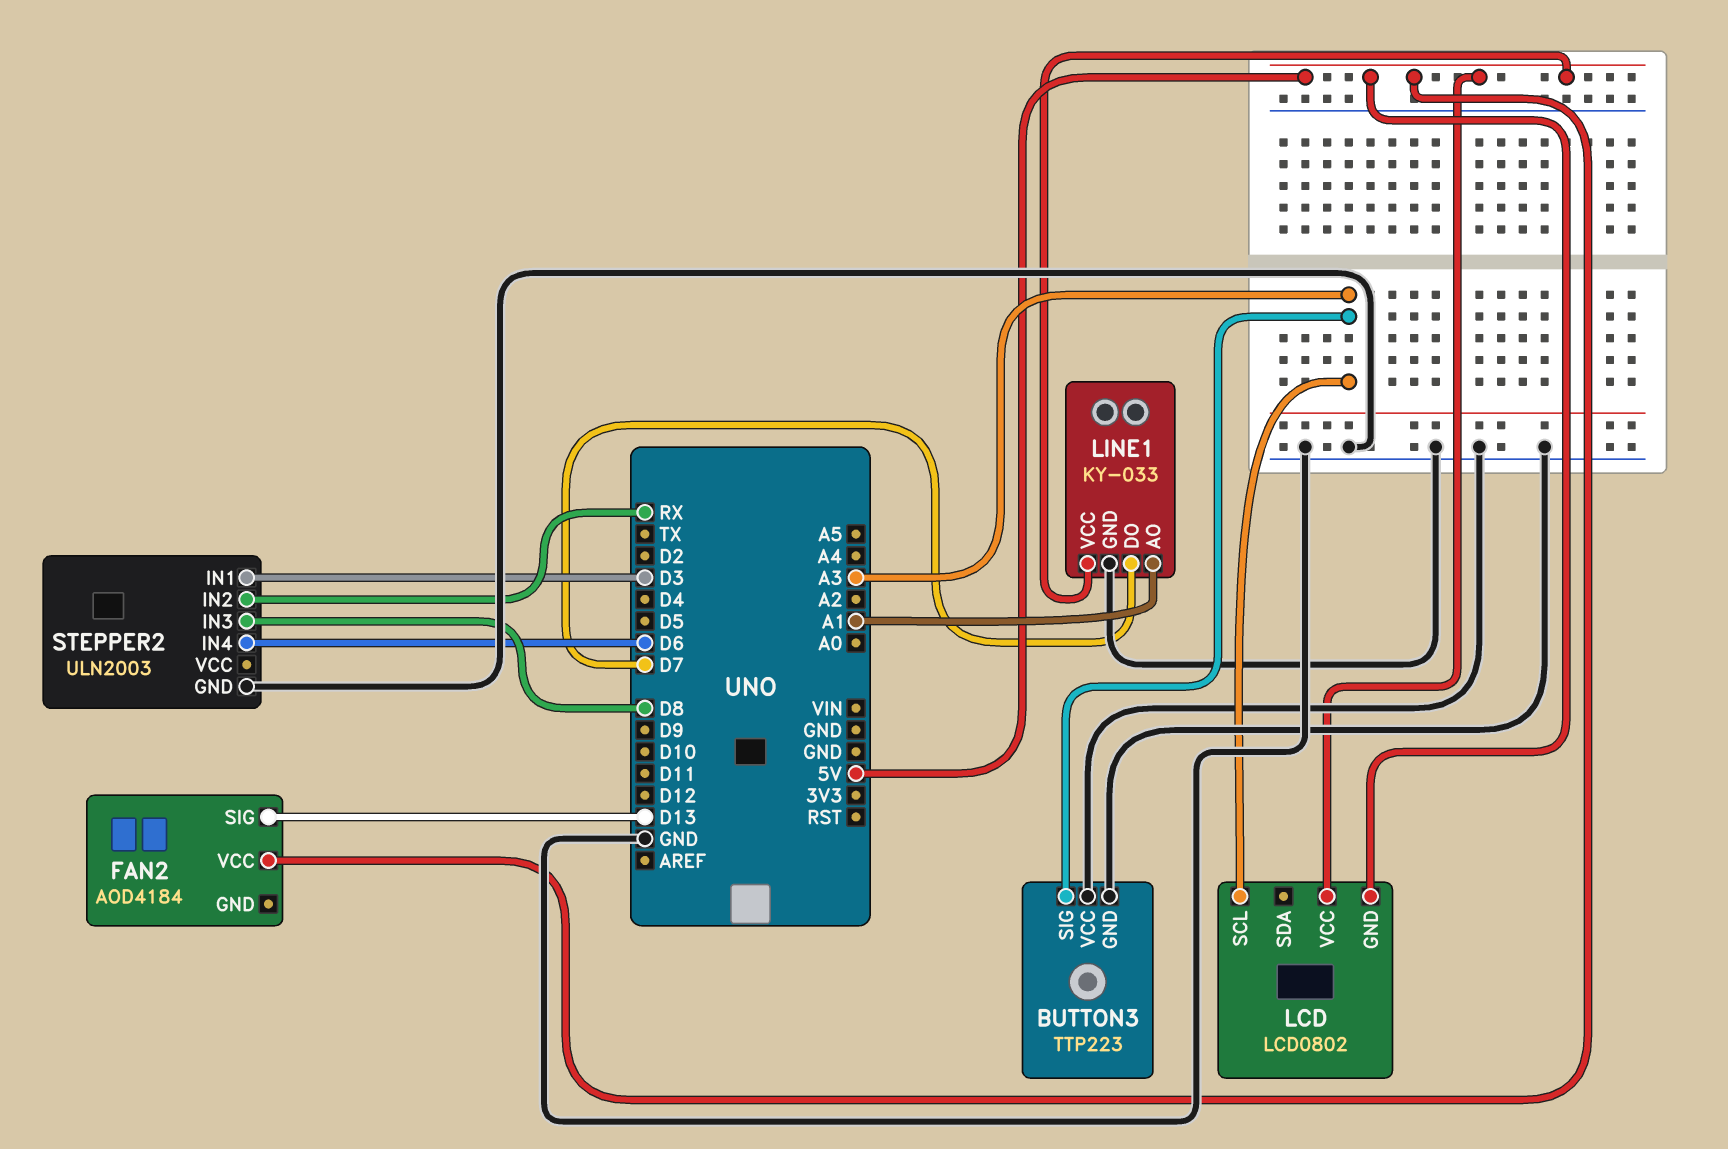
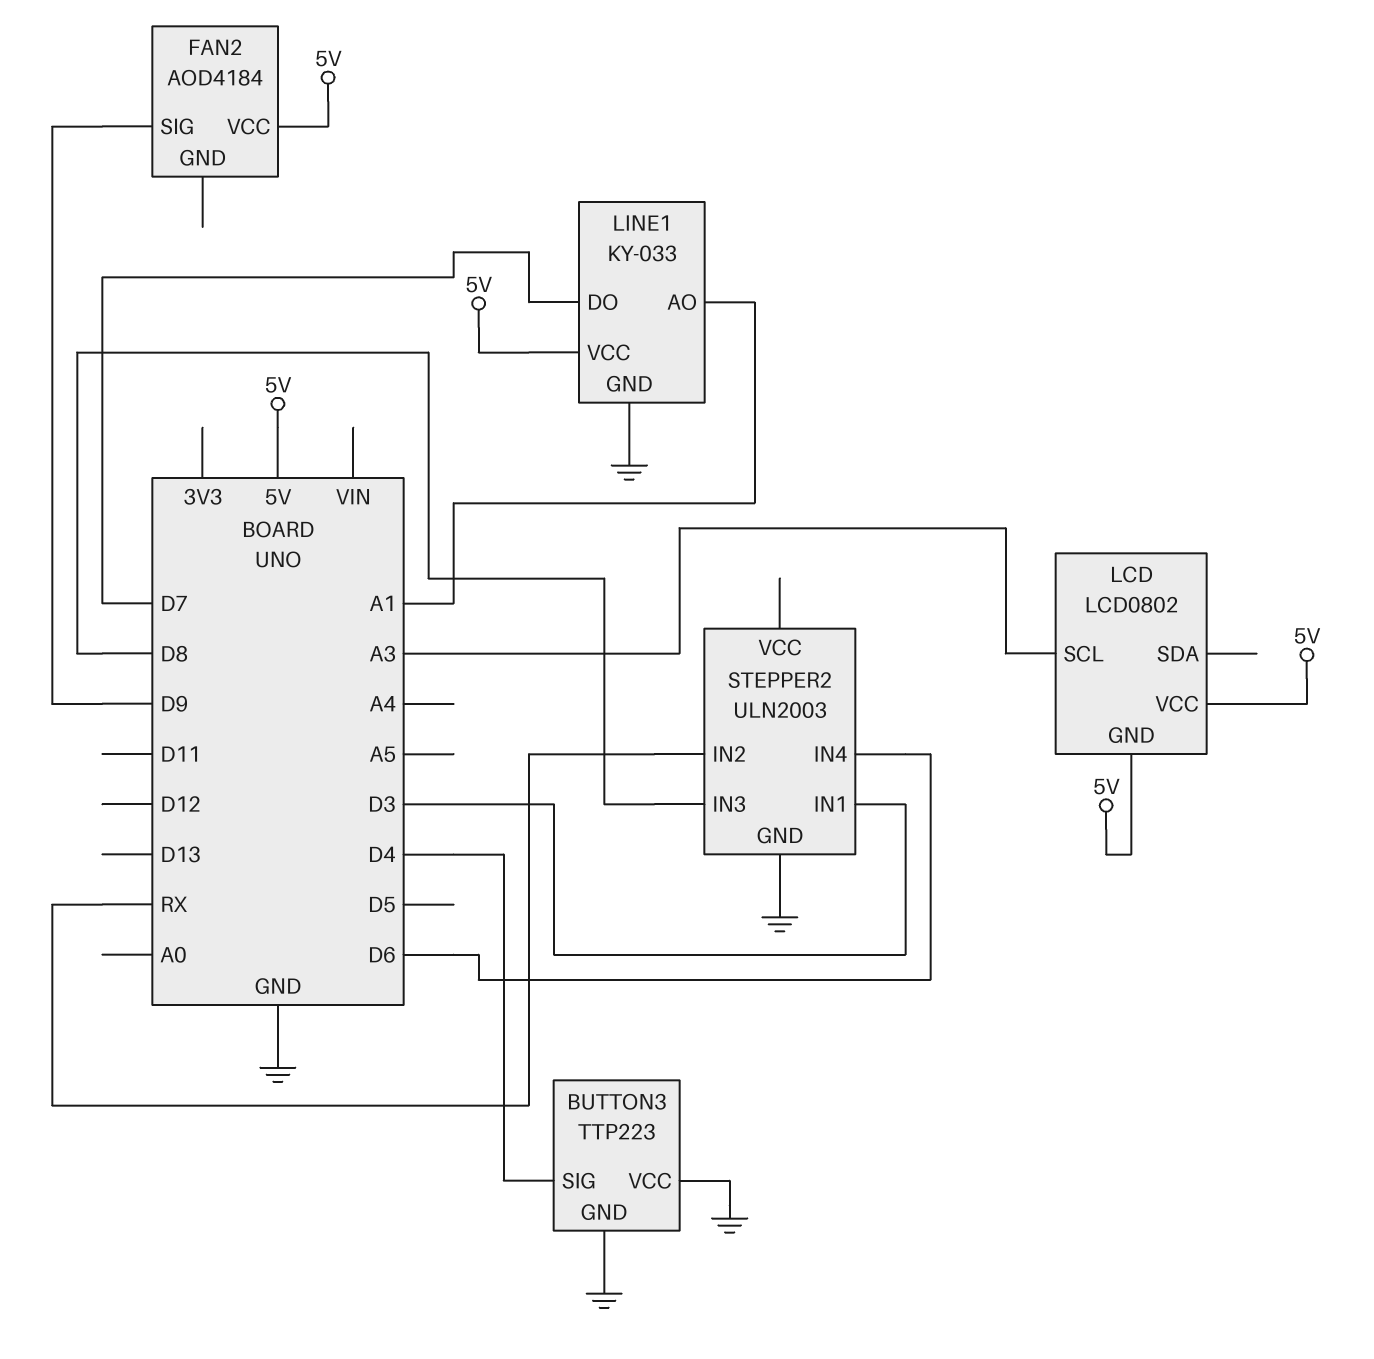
BUTTON3 pin SIG: A3 -> D4
FAN2 pin SIG: D13 -> D9

